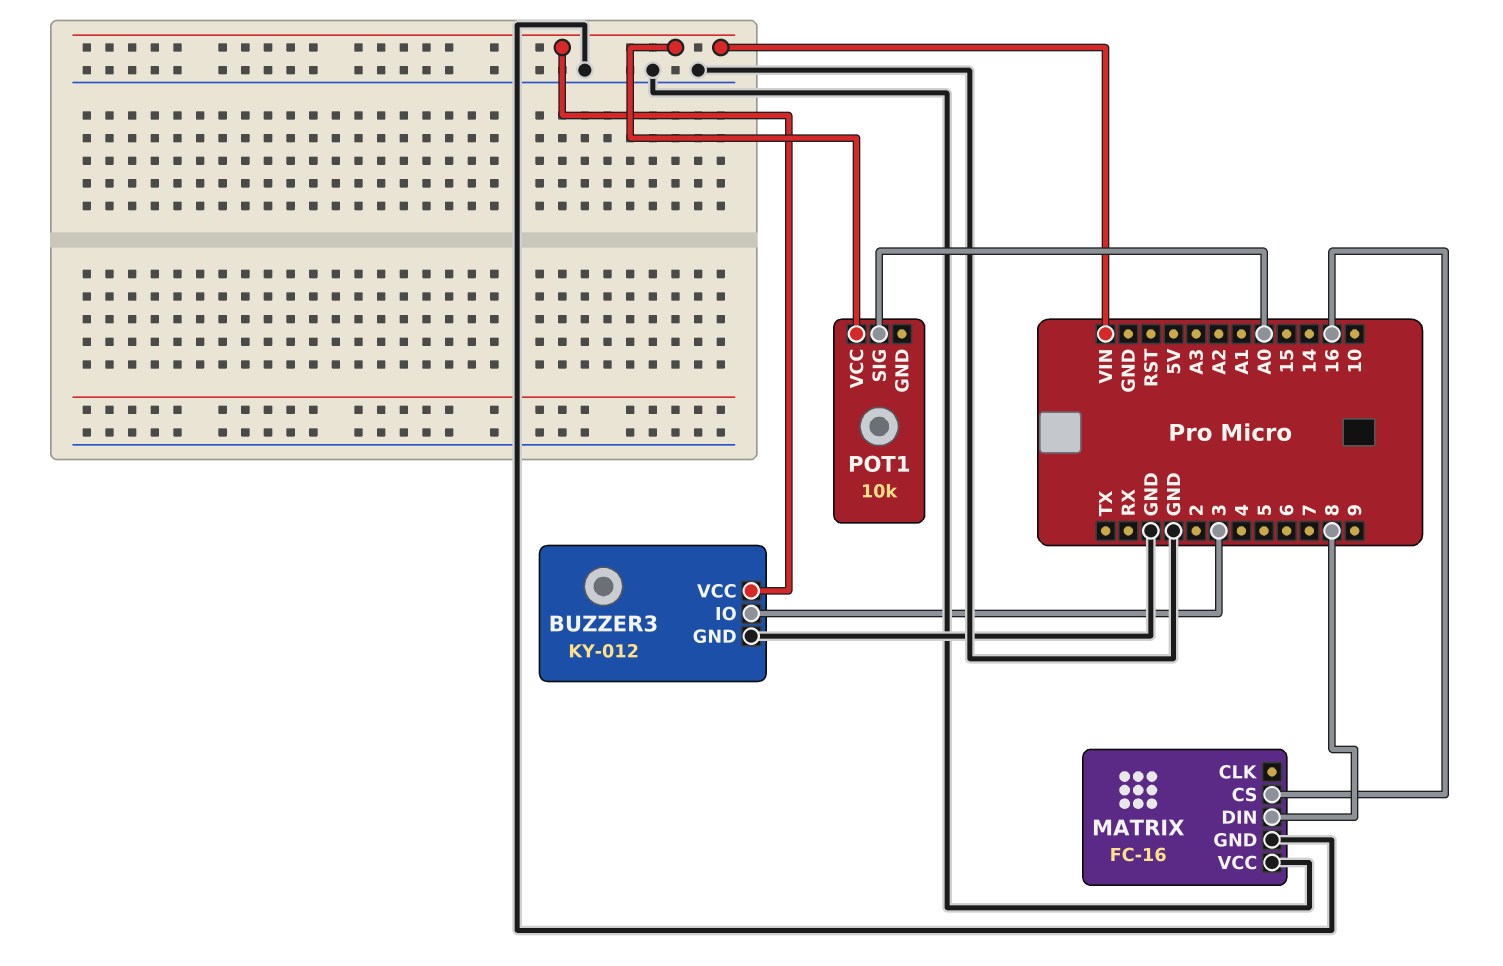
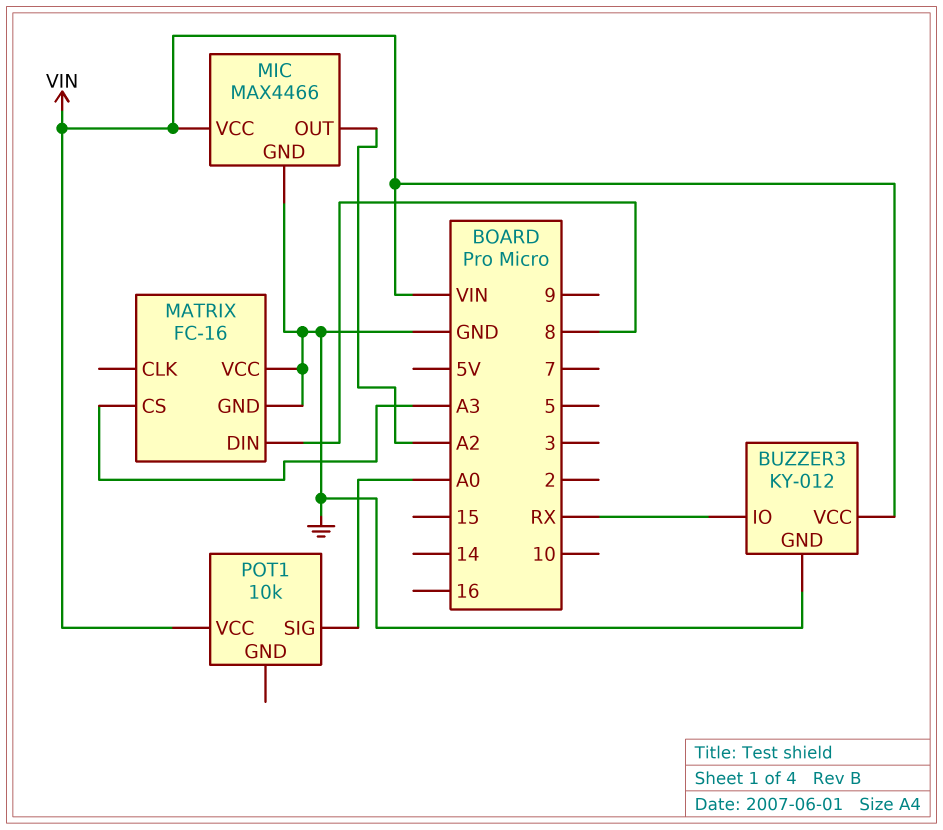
BUZZER3 pin IO: 3 -> RX
MATRIX pin CS: 16 -> A3
MIC: none -> MAX4466
MIC pin GND: none -> GND
MIC pin OUT: none -> A2
MIC pin VCC: none -> VIN

